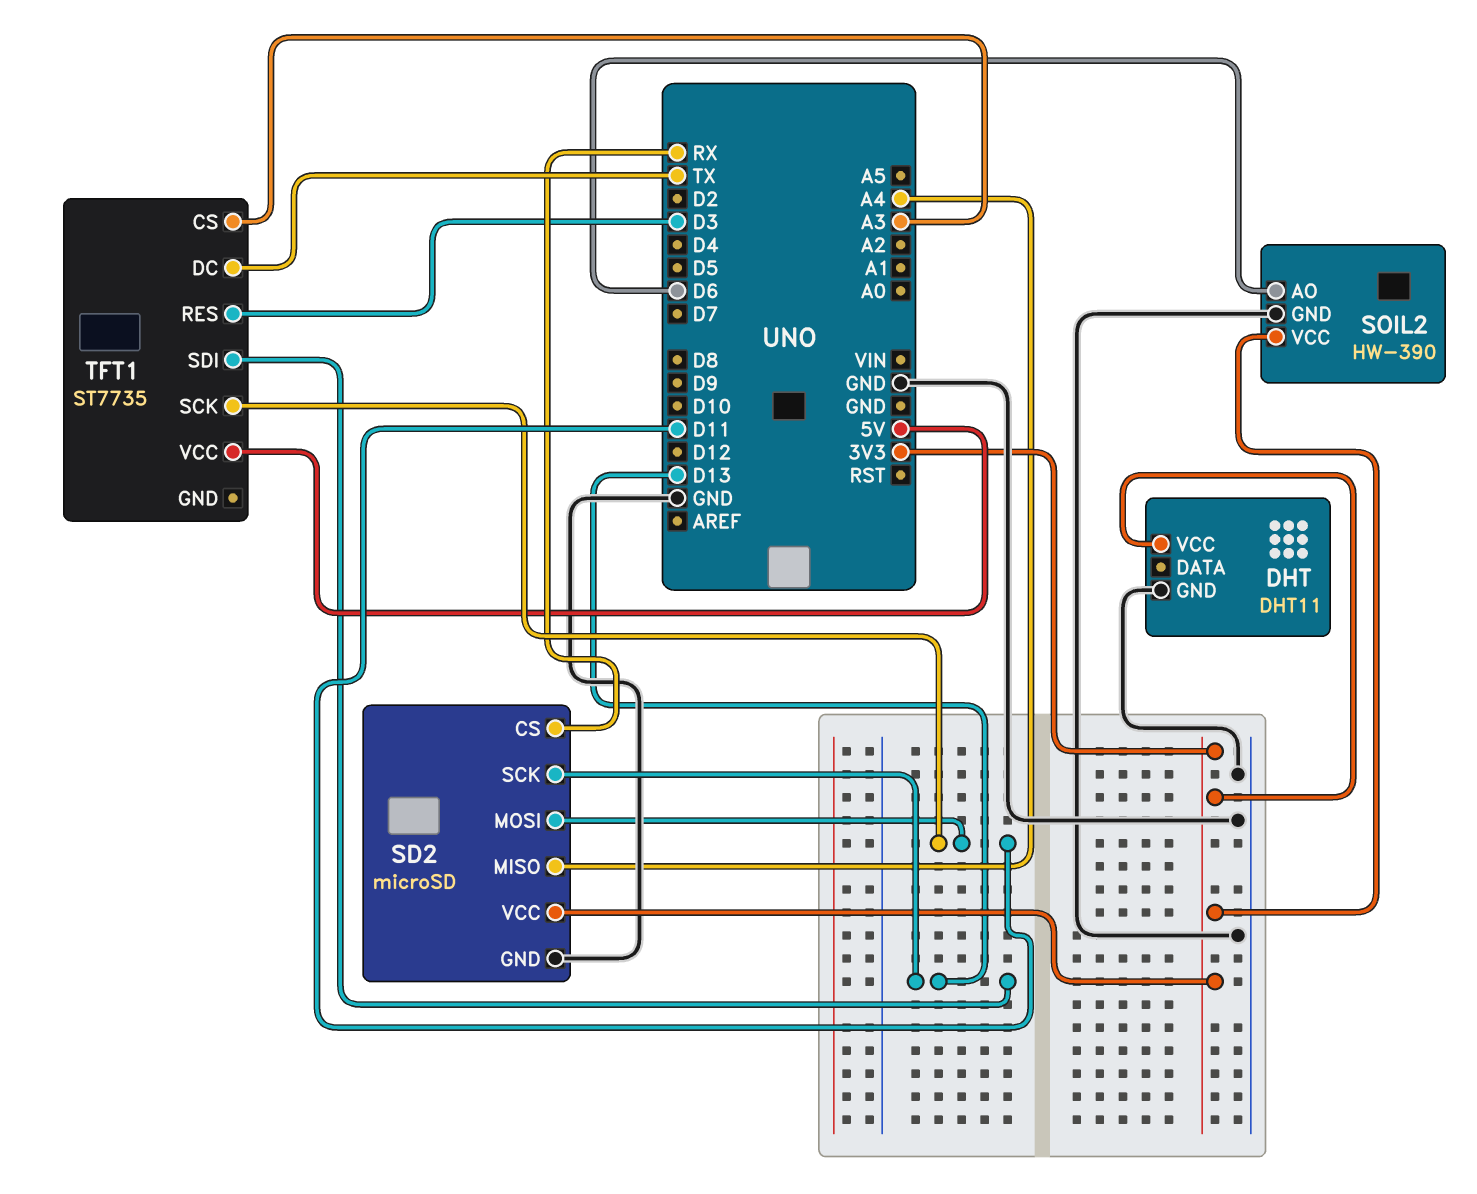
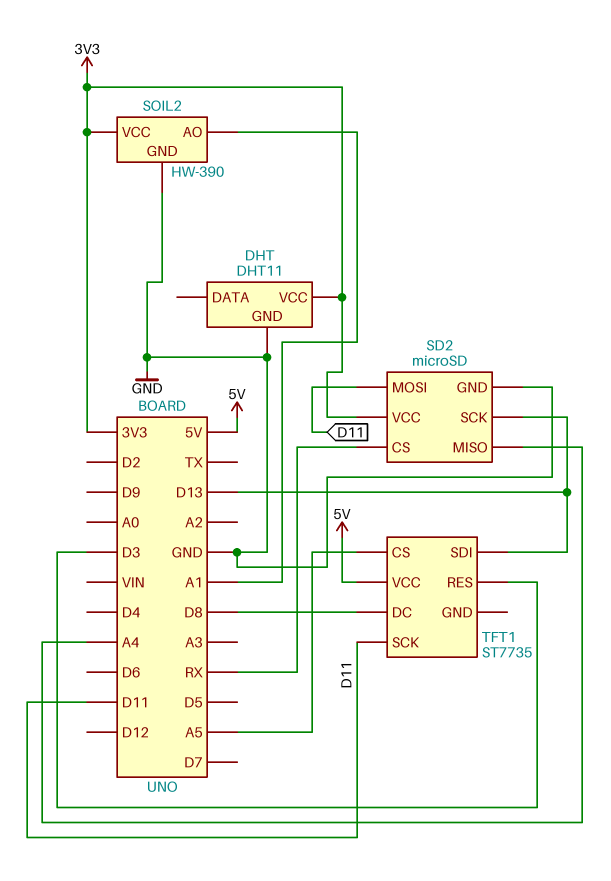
SOIL2 pin AO: D6 -> A1
TFT1 pin CS: A3 -> A5
TFT1 pin DC: TX -> D8

